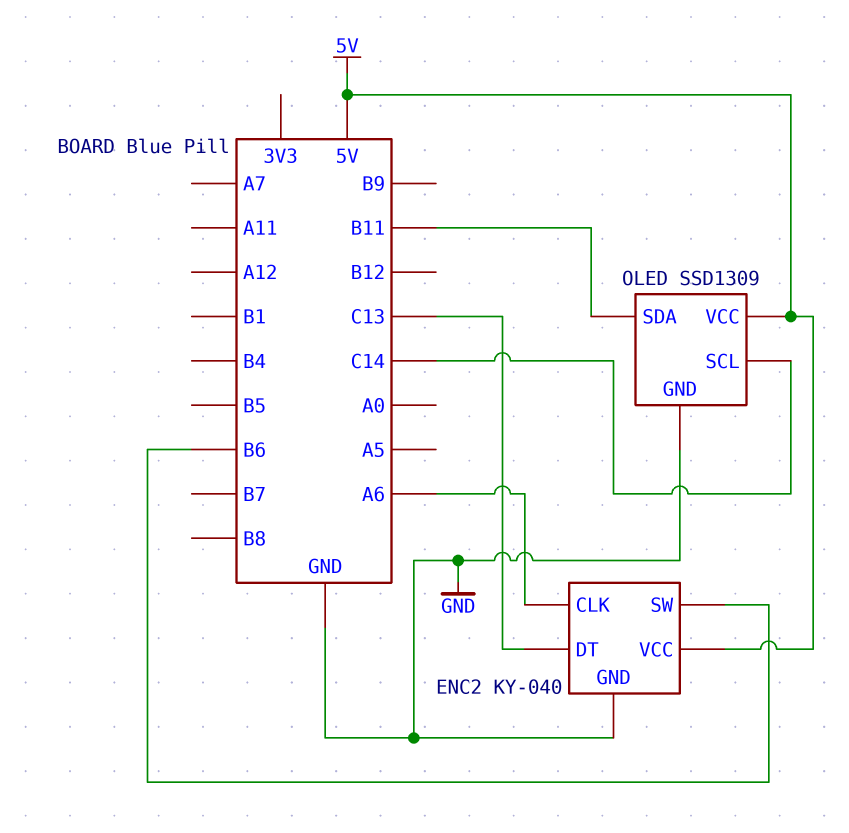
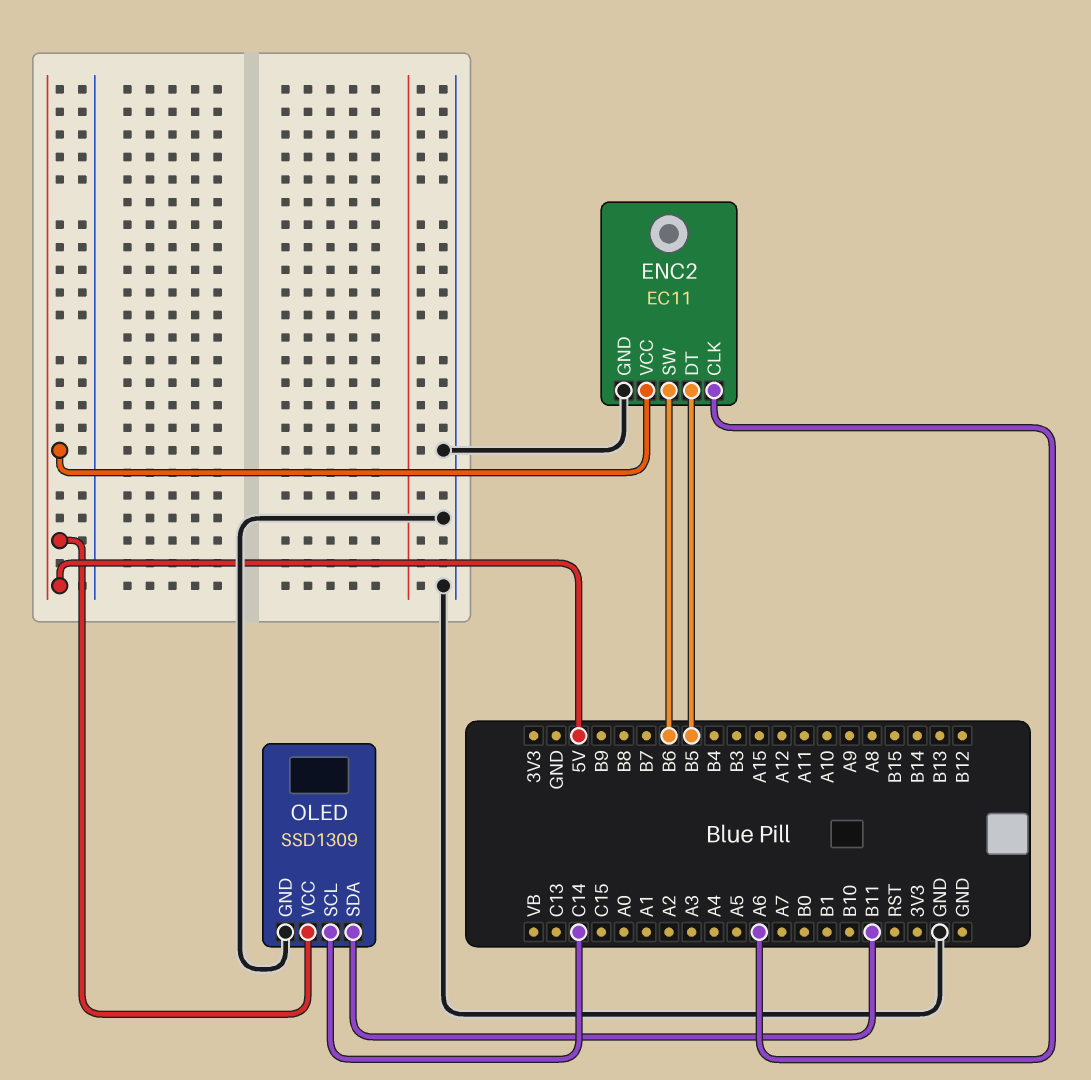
ENC2: KY-040 -> EC11
ENC2 pin DT: C13 -> B5

